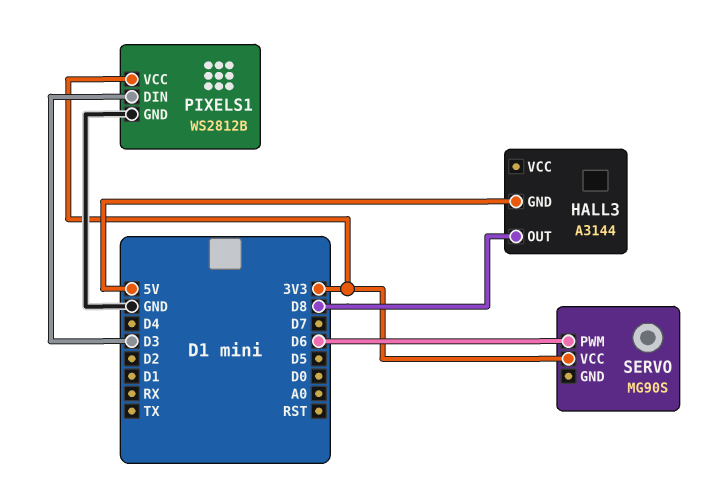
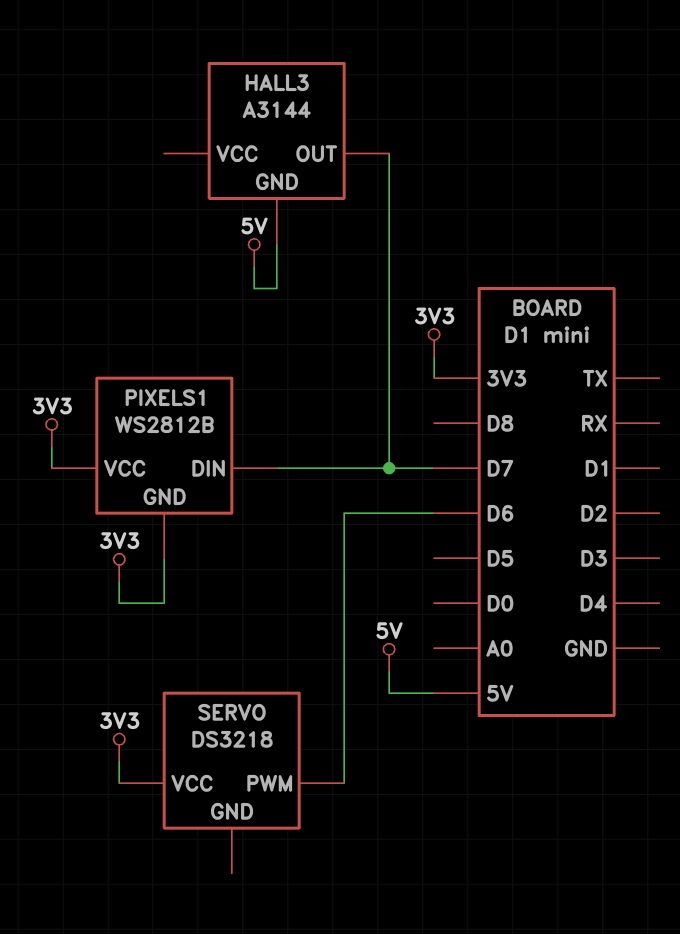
HALL3 pin OUT: D8 -> D7
PIXELS1 pin DIN: D3 -> D7
PIXELS1 pin GND: GND -> 3V3
SERVO: MG90S -> DS3218

